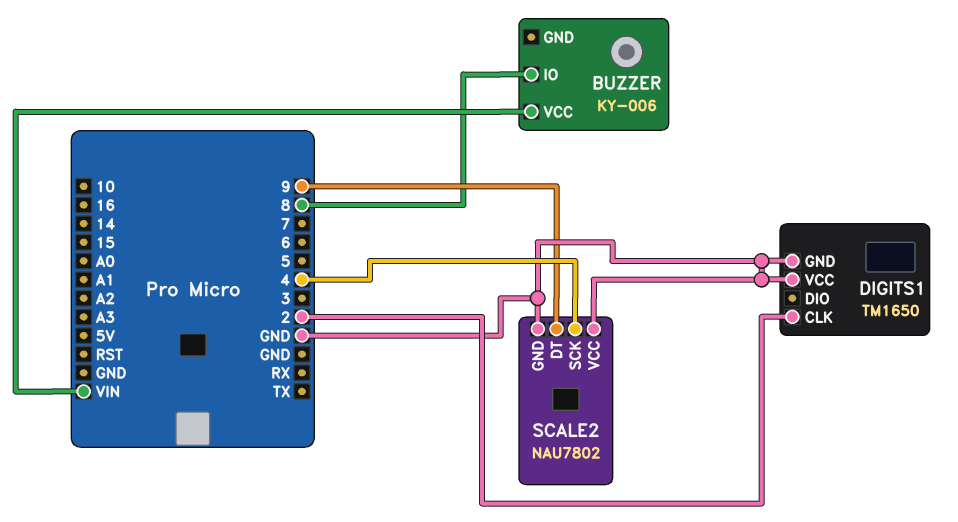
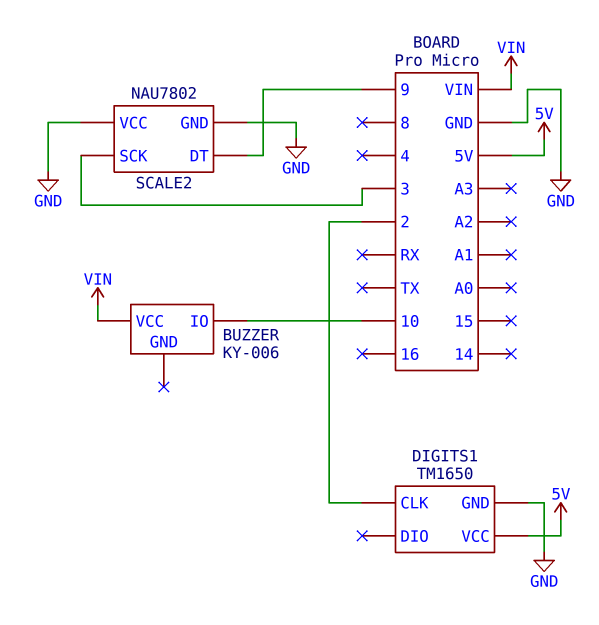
BUZZER pin IO: 8 -> 10
DIGITS1 pin VCC: GND -> 5V
SCALE2 pin SCK: 4 -> 3

